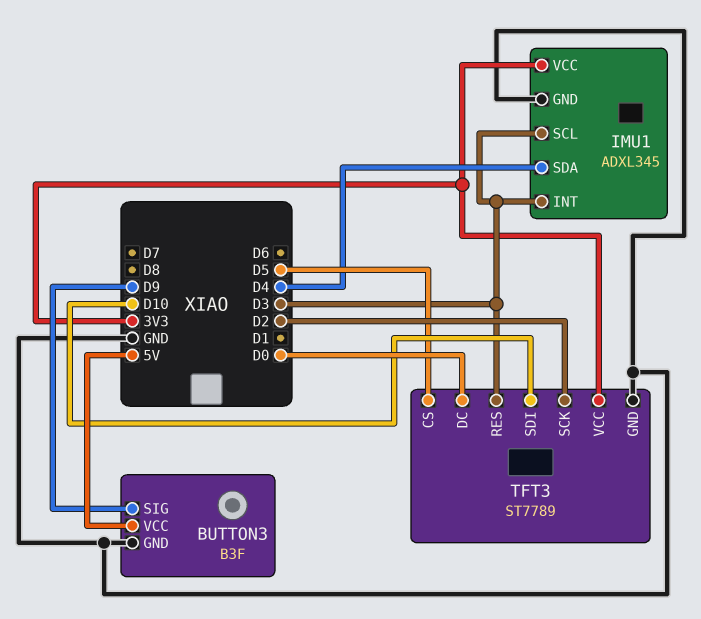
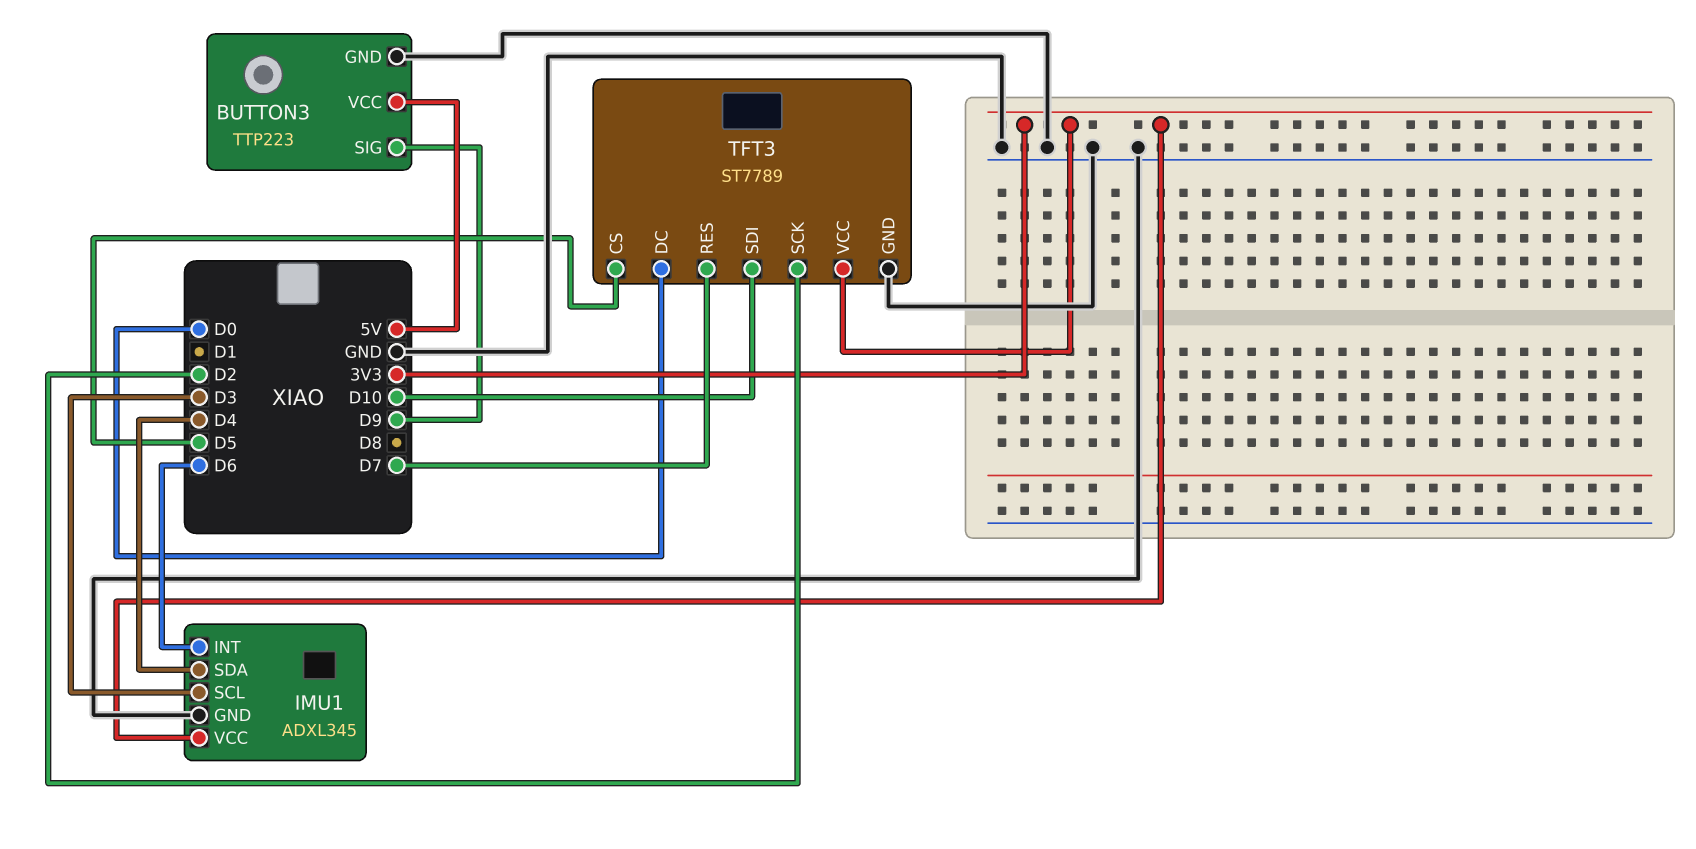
BUTTON3: B3F -> TTP223
IMU1 pin INT: D3 -> D6
TFT3 pin RES: D3 -> D7

